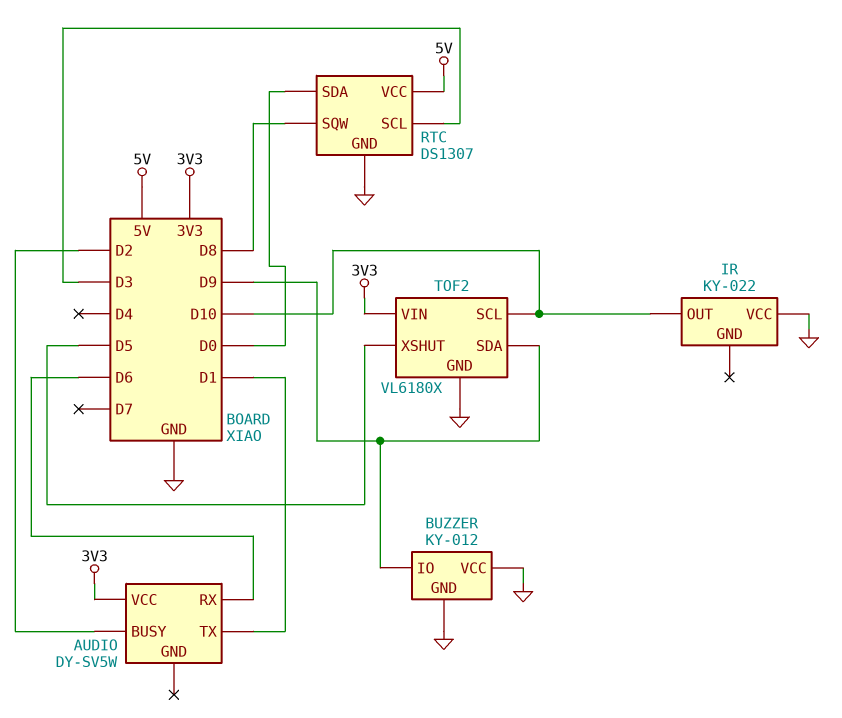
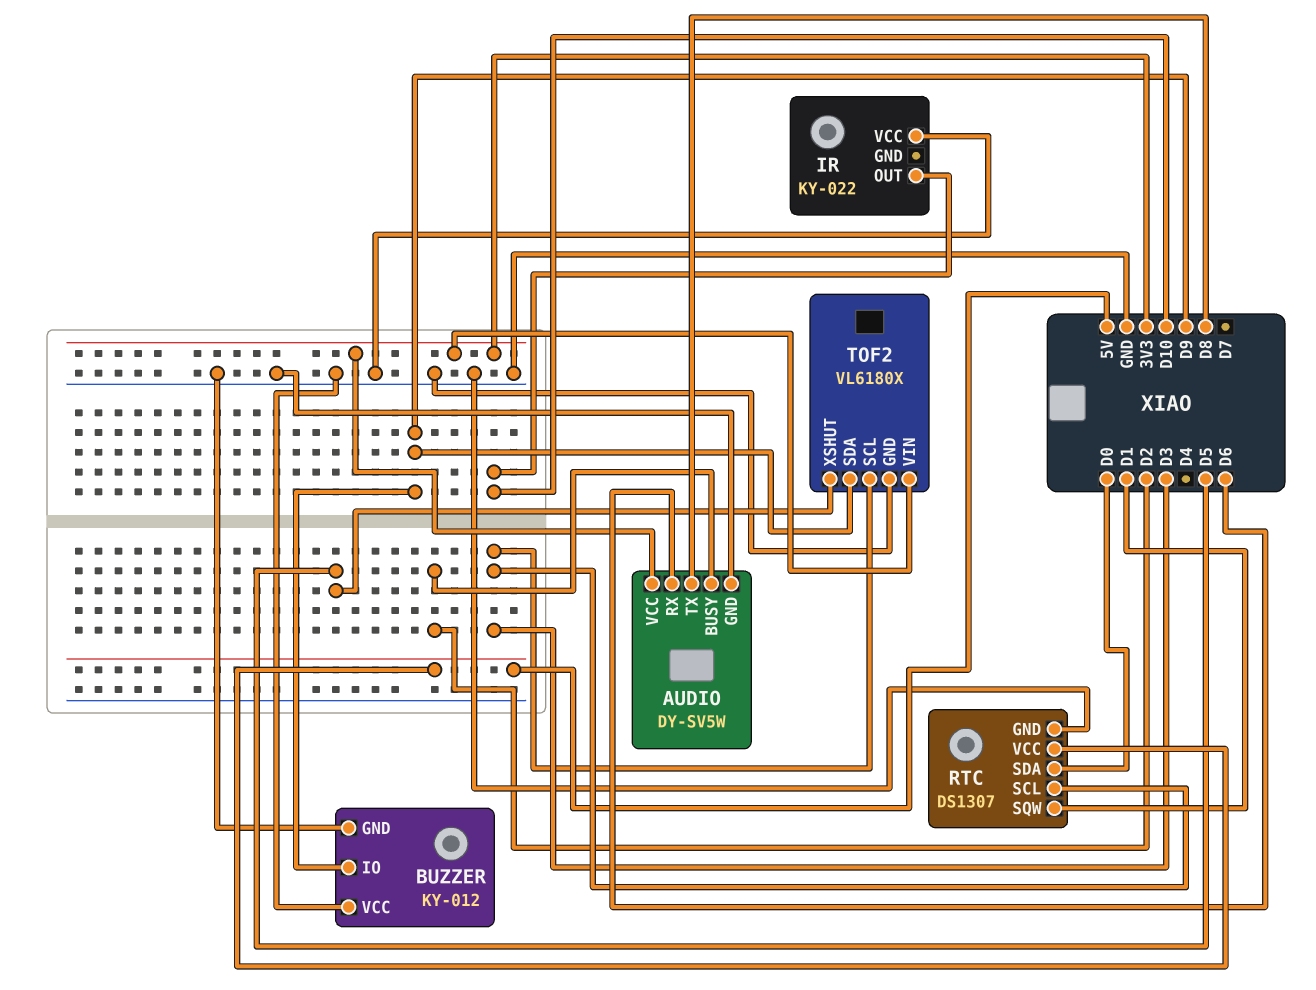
AUDIO pin GND: none -> GND
AUDIO pin TX: D1 -> D8
RTC pin SQW: D8 -> D1
TOF2 pin SCL: D10 -> D3

